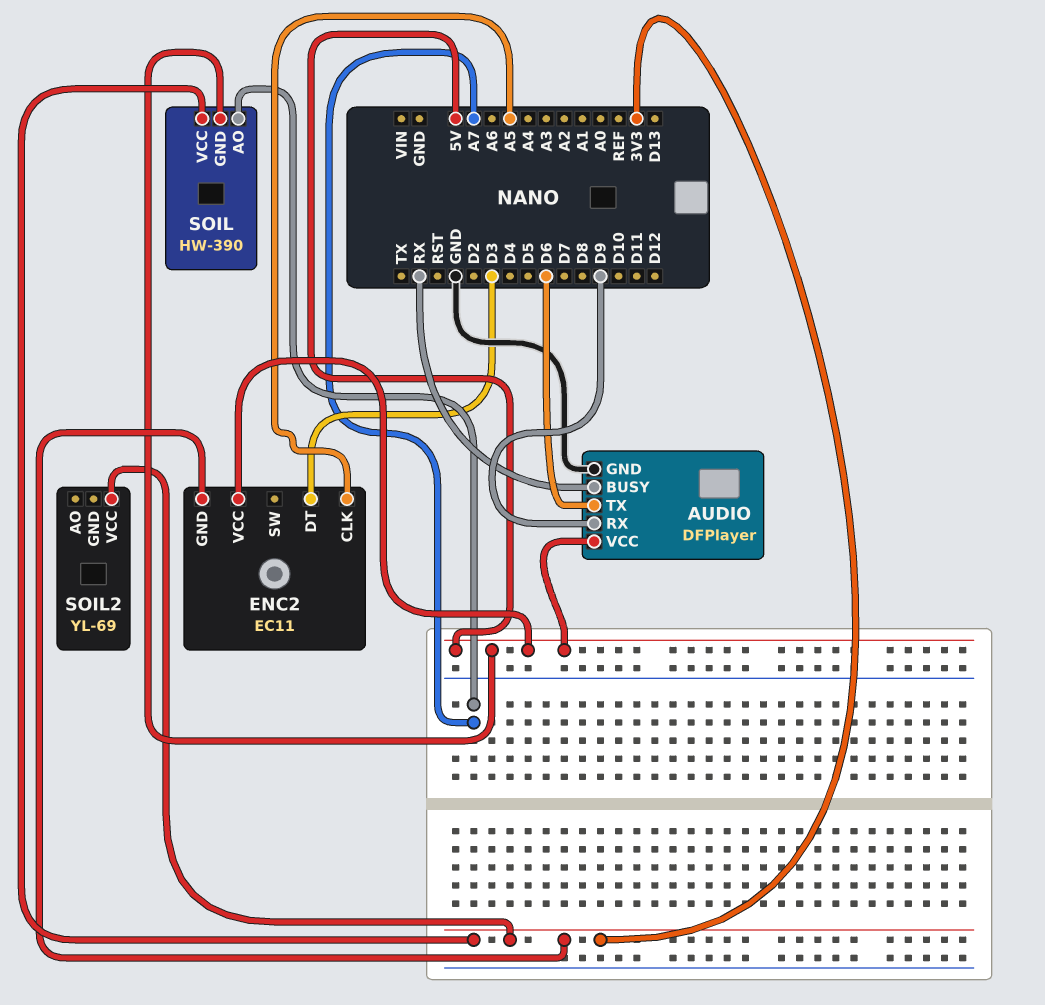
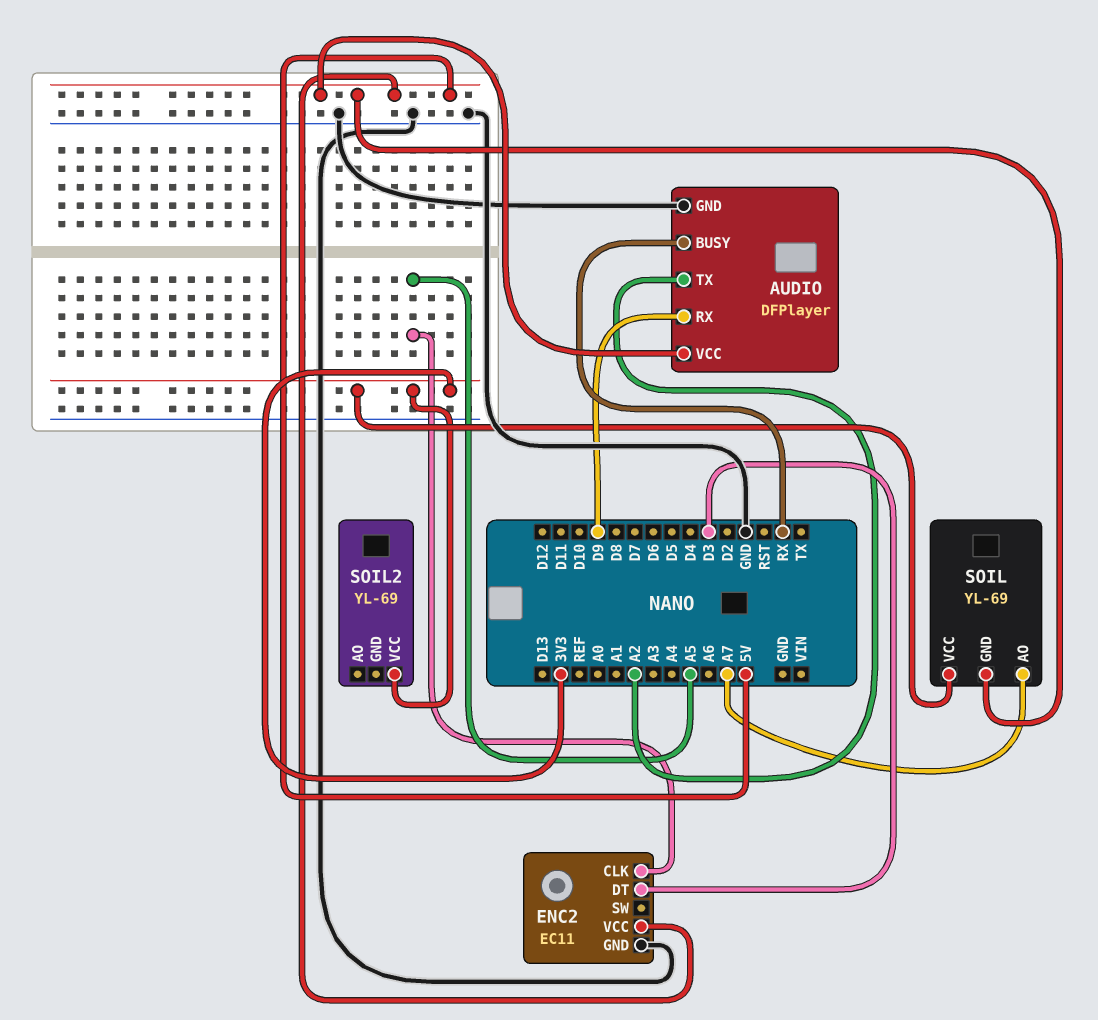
AUDIO pin TX: D6 -> A2
ENC2 pin GND: 3V3 -> GND
SOIL: HW-390 -> YL-69

